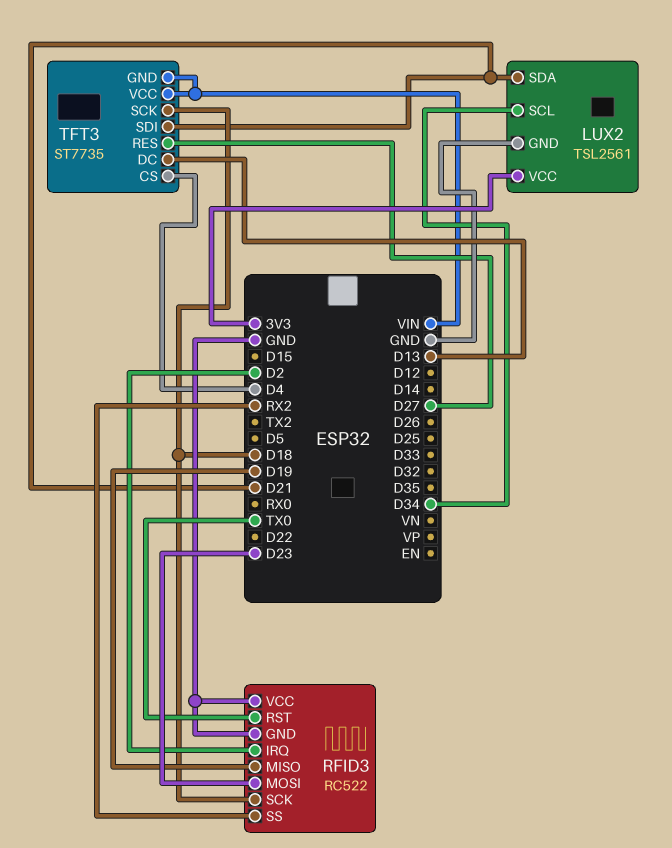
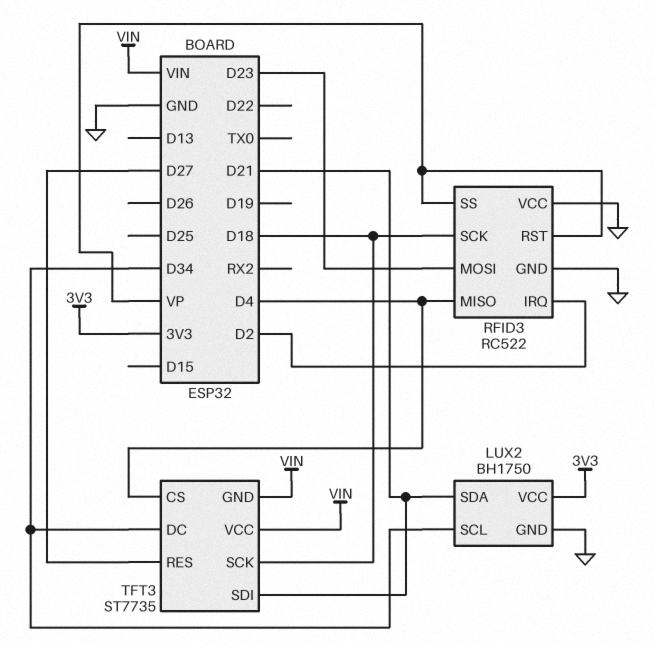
LUX2: TSL2561 -> BH1750
RFID3 pin MISO: D19 -> D4
RFID3 pin RST: TX0 -> VP
RFID3 pin SS: RX2 -> VP
TFT3 pin DC: D13 -> D34

